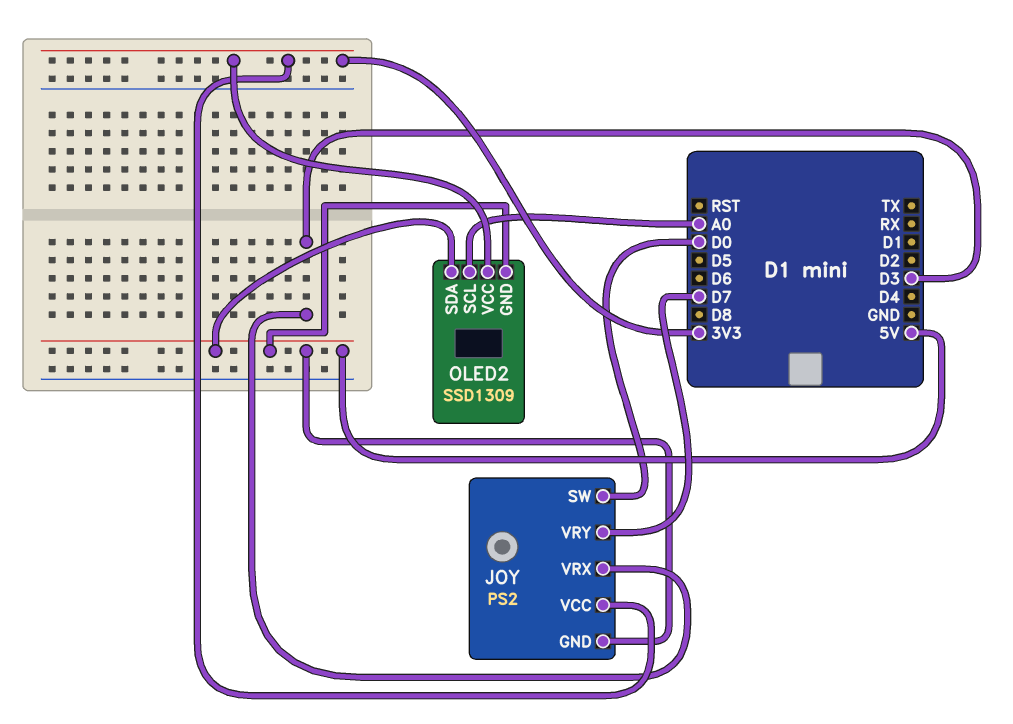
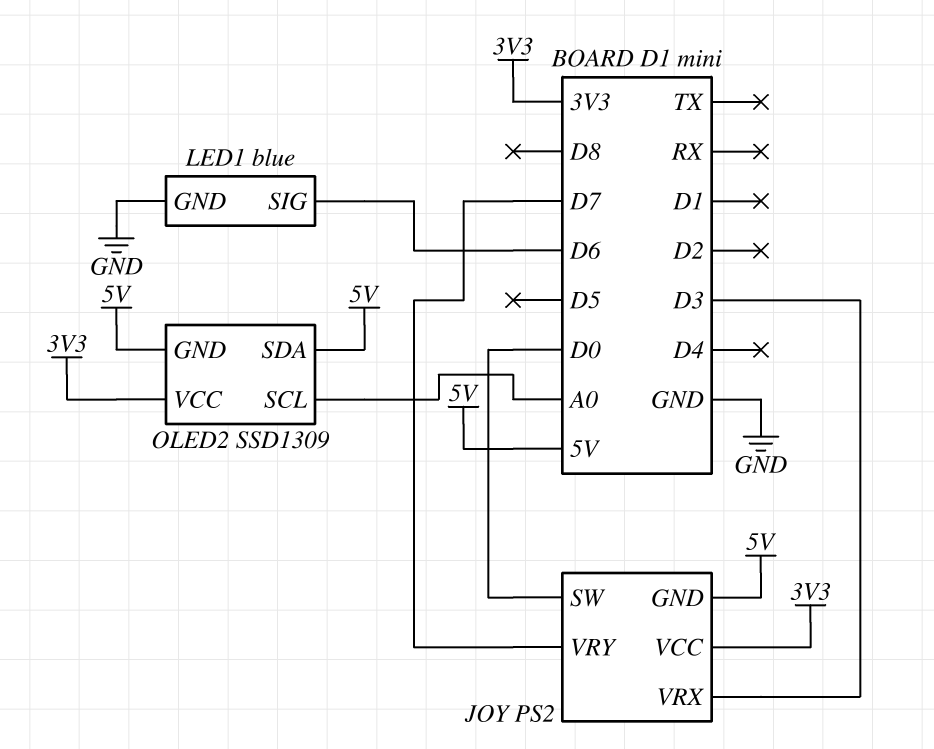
LED1: none -> blue
LED1 pin GND: none -> GND
LED1 pin SIG: none -> D6

